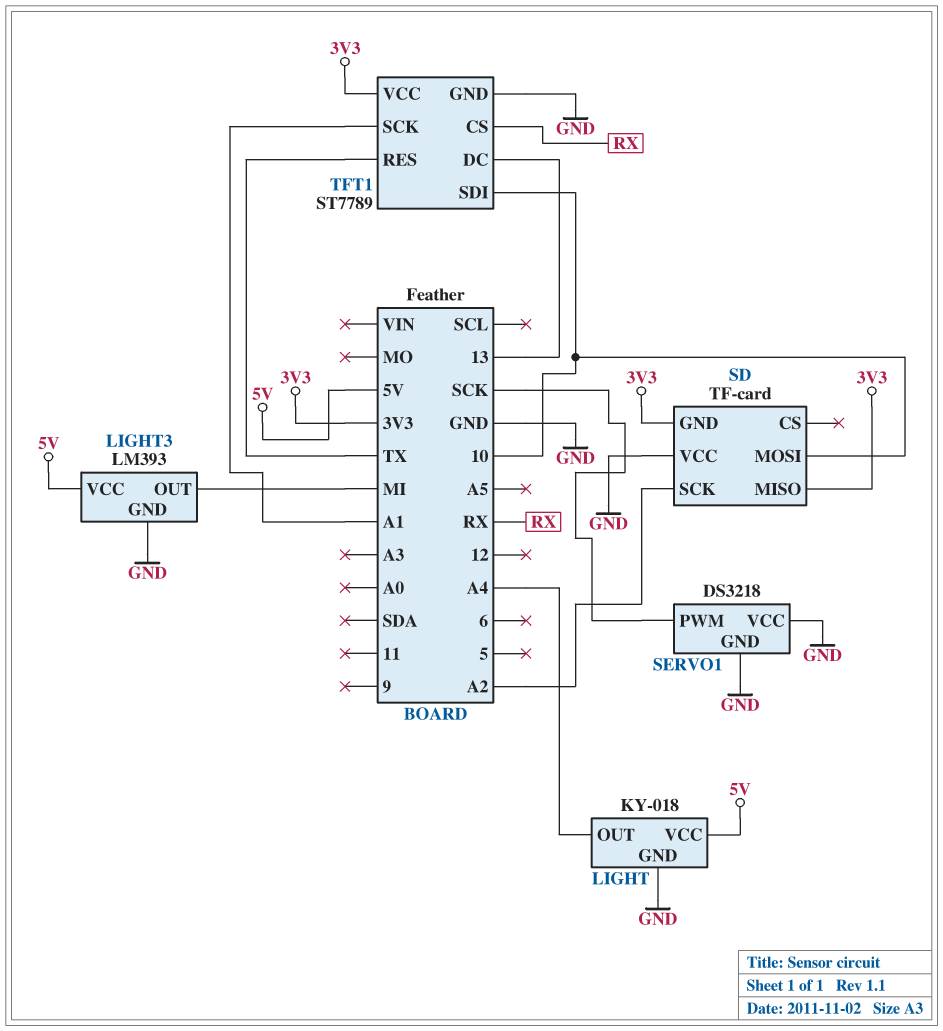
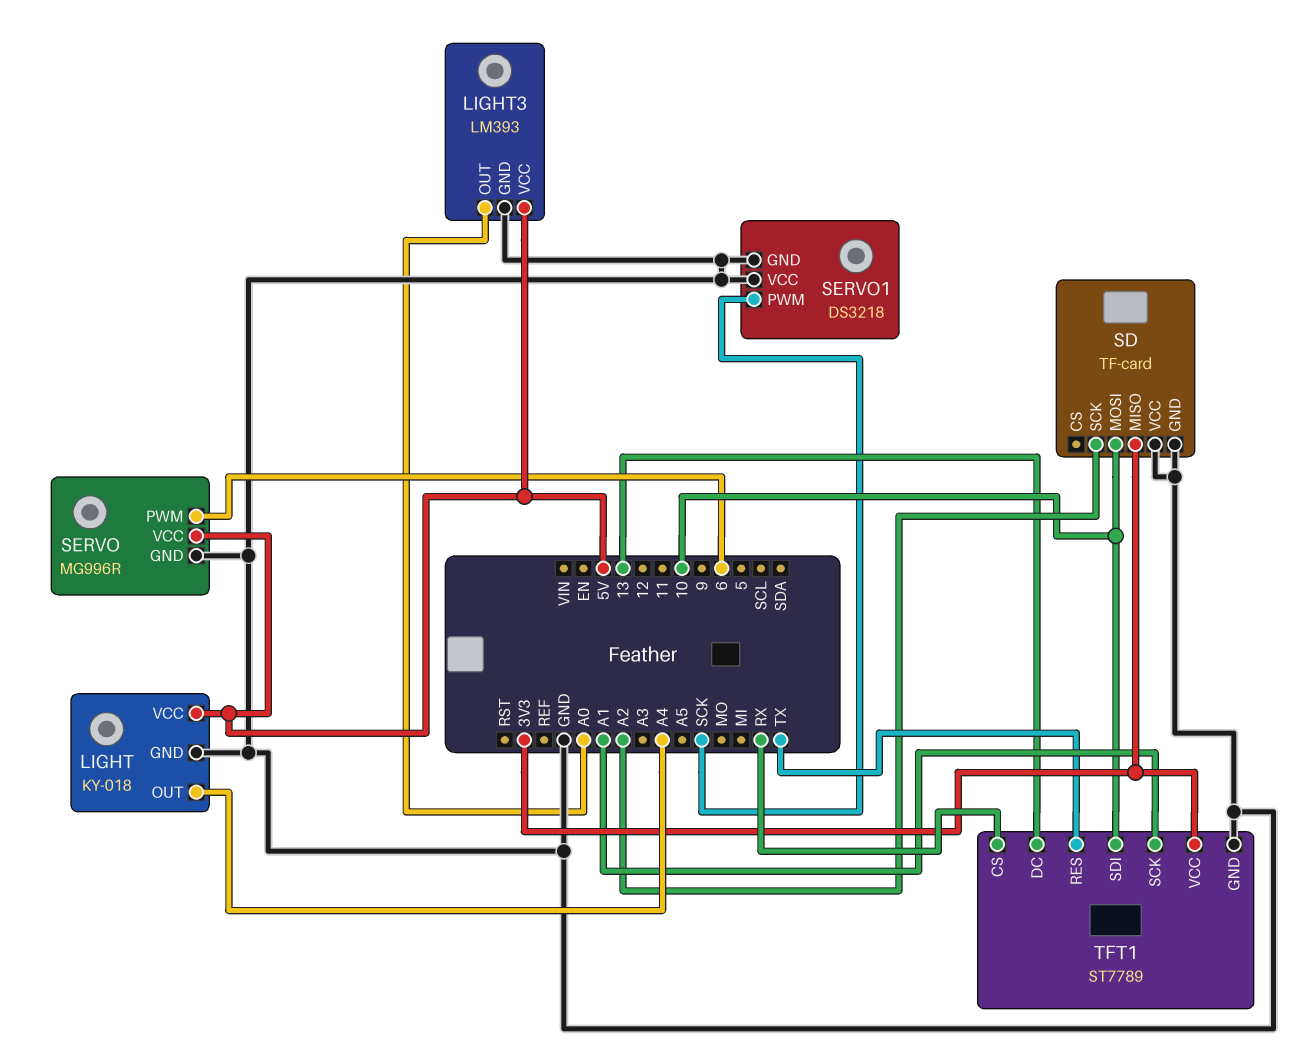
LIGHT3 pin OUT: MI -> A0
SD pin GND: 3V3 -> GND
SERVO: none -> MG996R
SERVO pin GND: none -> GND
SERVO pin PWM: none -> 6
SERVO pin VCC: none -> 5V

